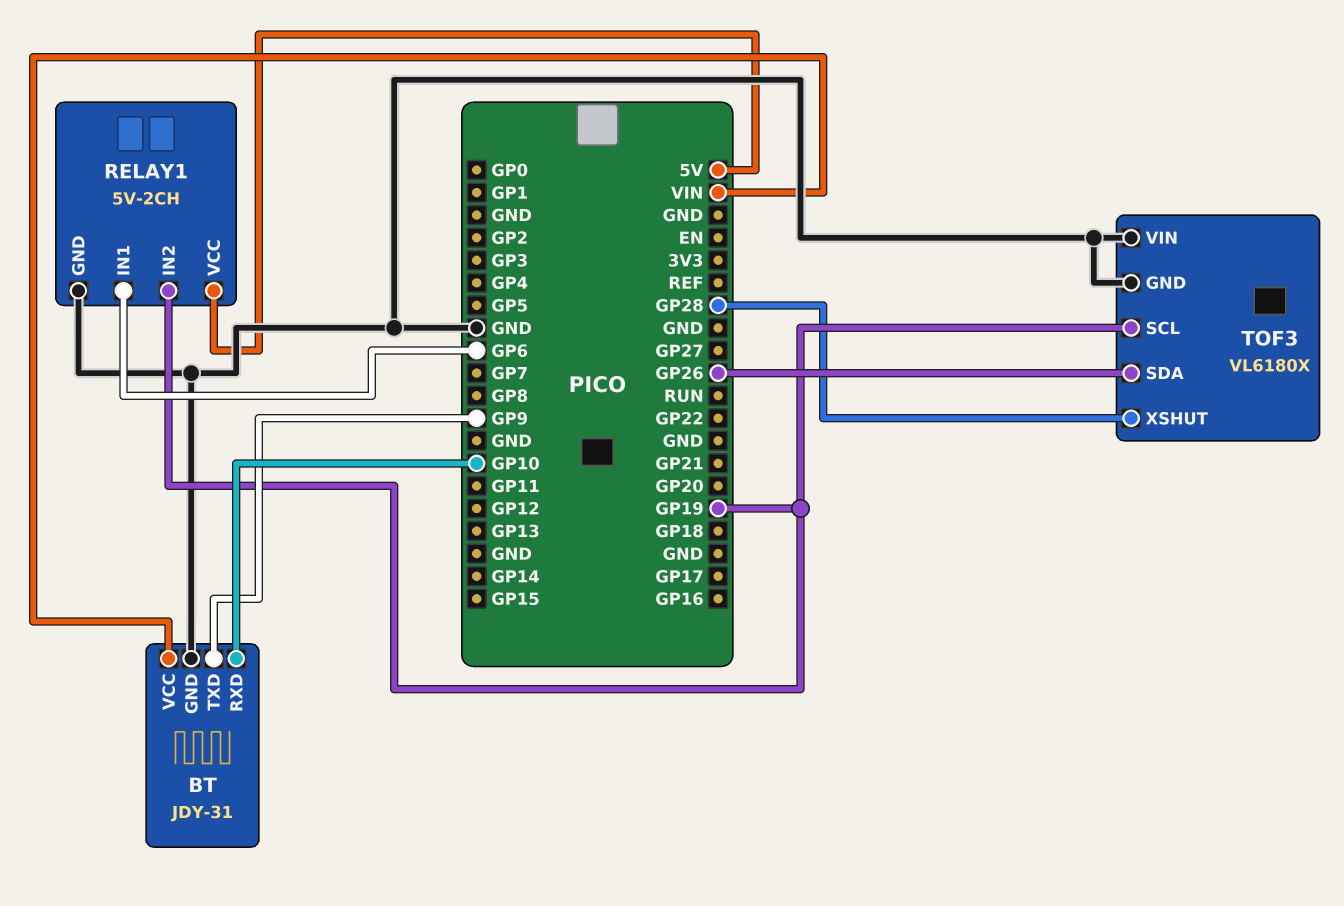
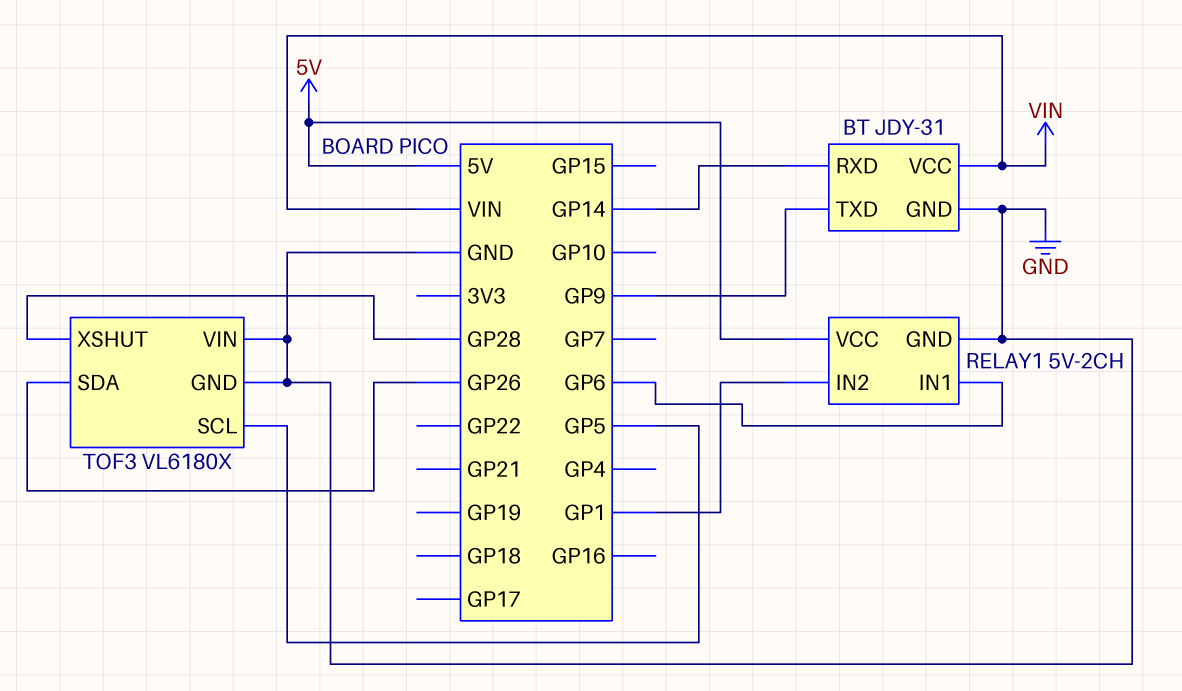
BT pin RXD: GP10 -> GP14
RELAY1 pin IN2: GP19 -> GP1
TOF3 pin SCL: GP19 -> GP5

